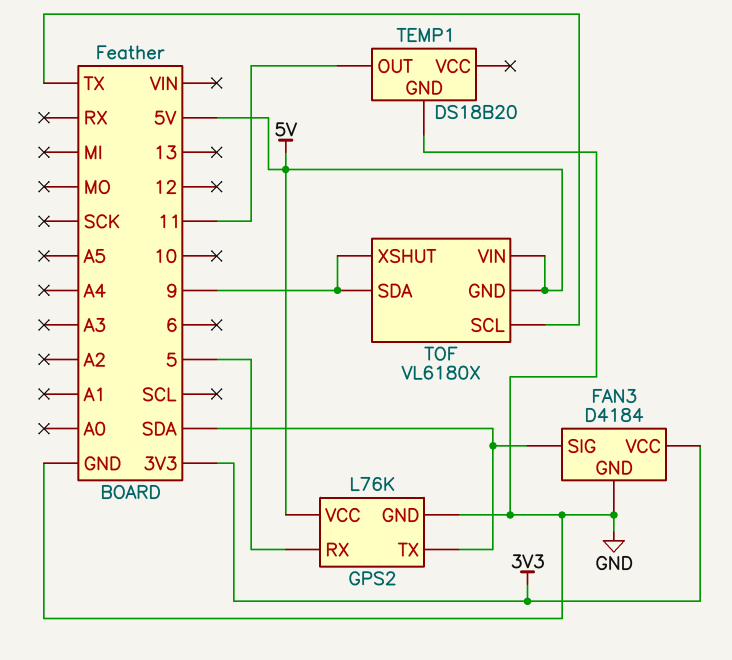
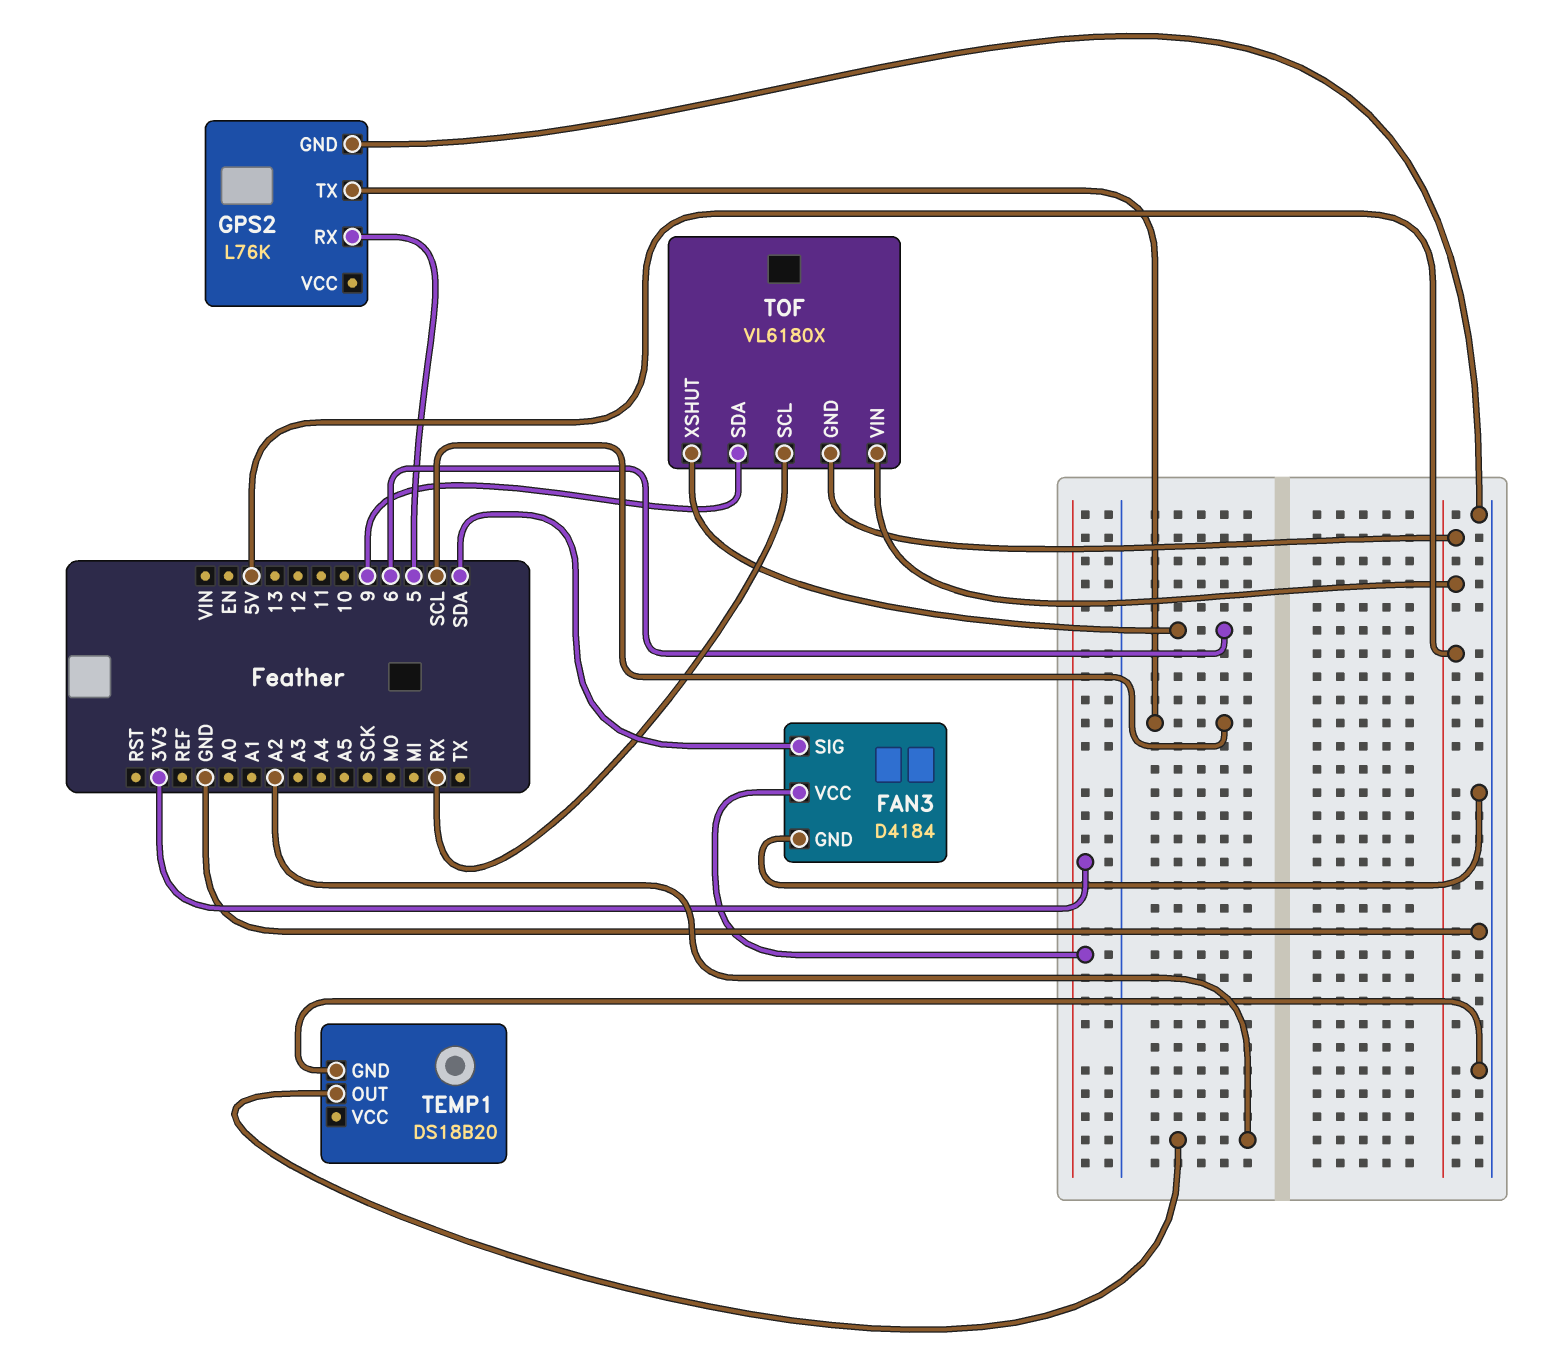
GPS2 pin TX: SDA -> SCL
GPS2 pin VCC: 5V -> none
TEMP1 pin OUT: 11 -> A2
TOF pin SCL: TX -> RX
TOF pin XSHUT: 9 -> 6

